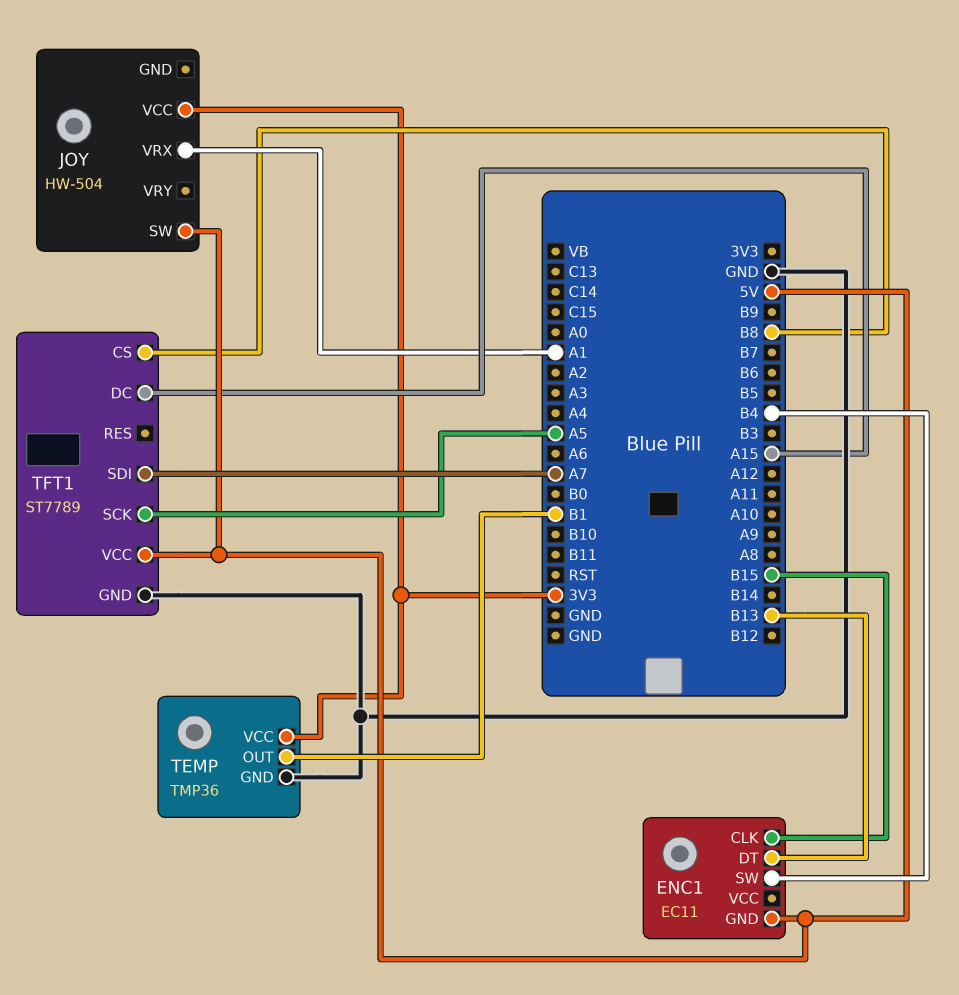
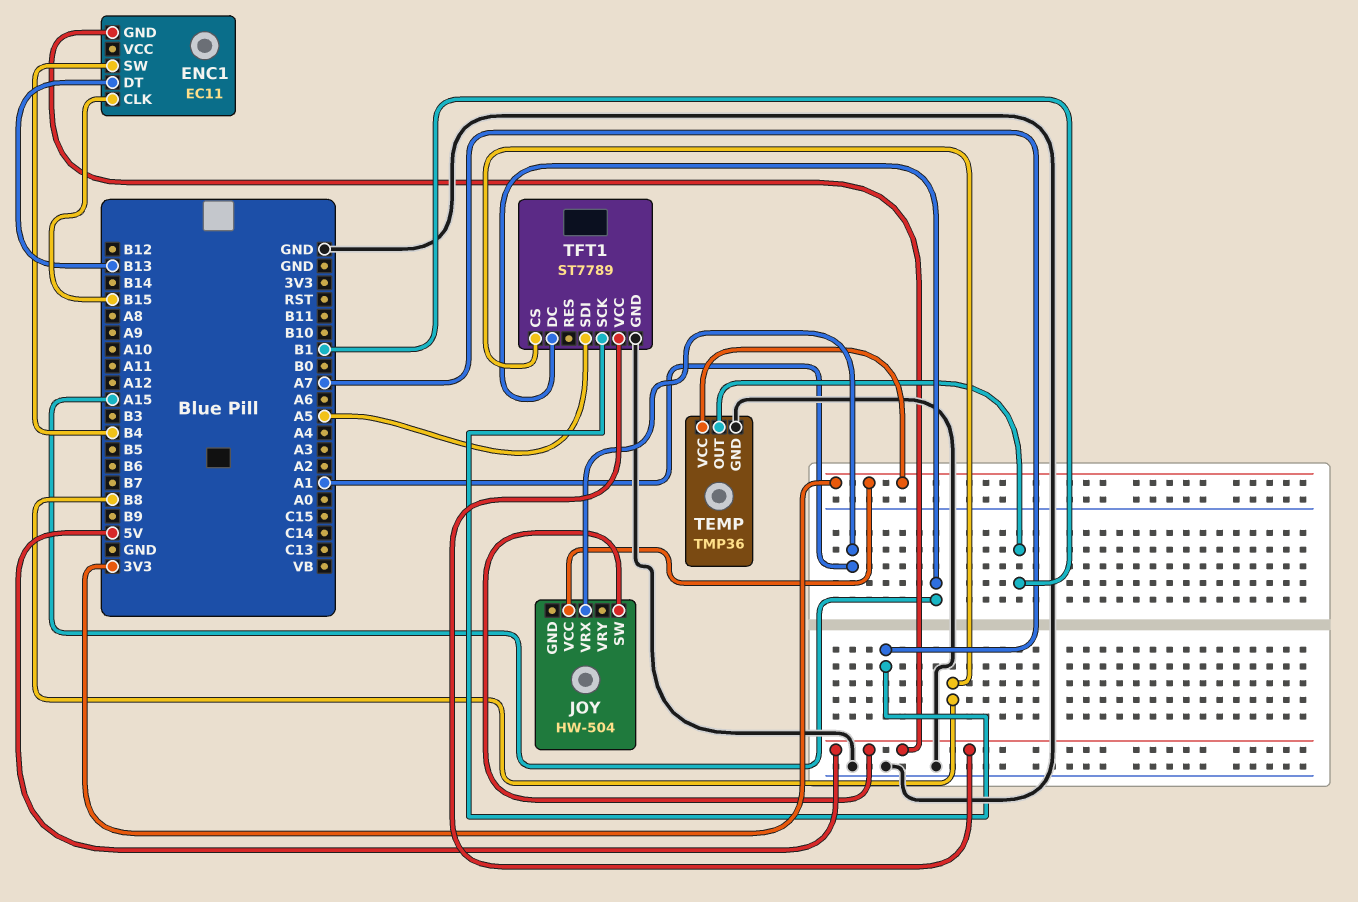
TFT1 pin SCK: A5 -> A7
TFT1 pin SDI: A7 -> A5

